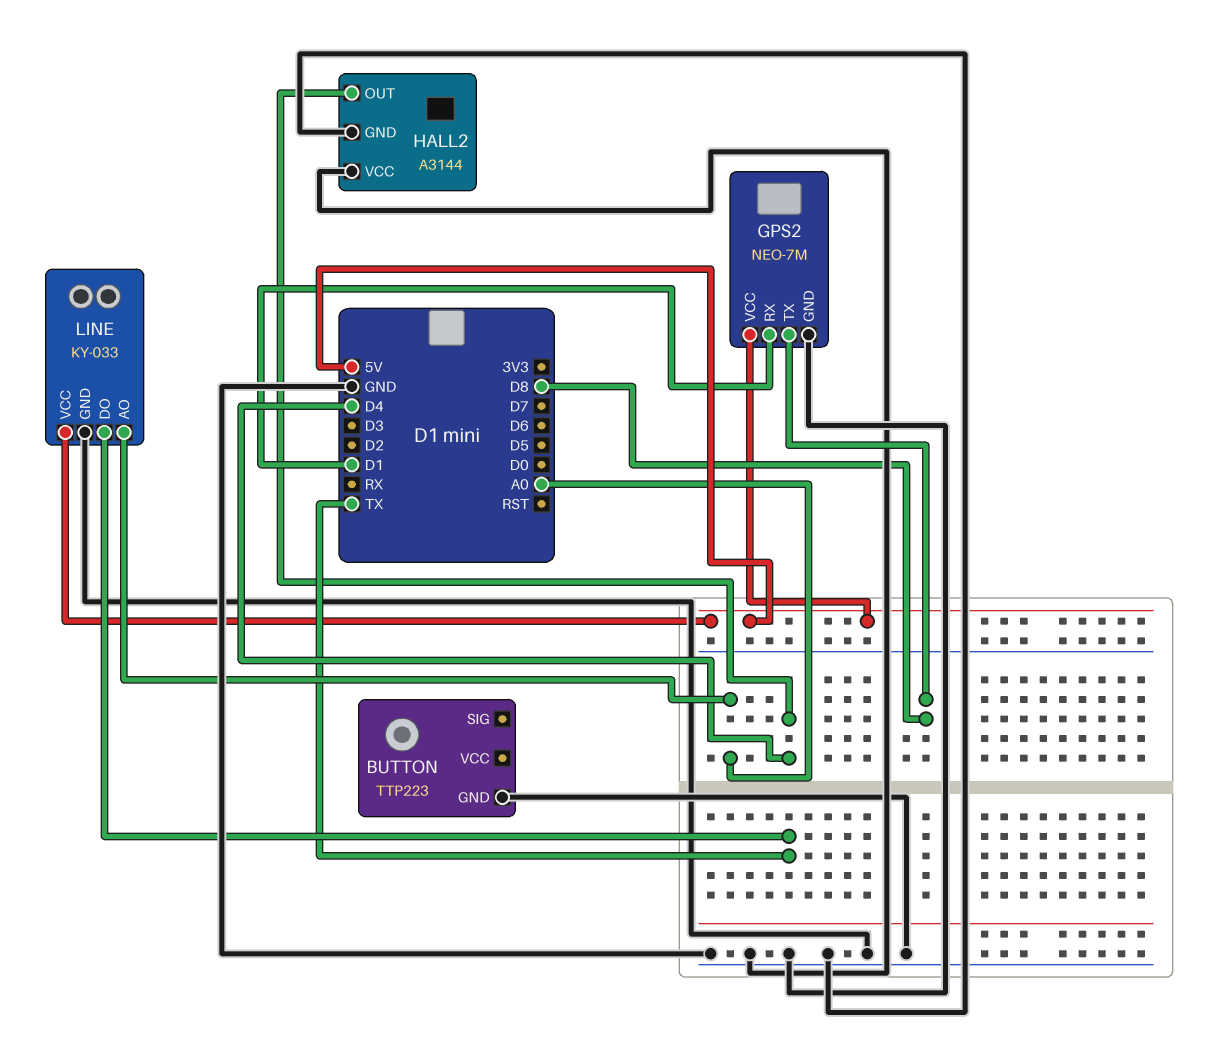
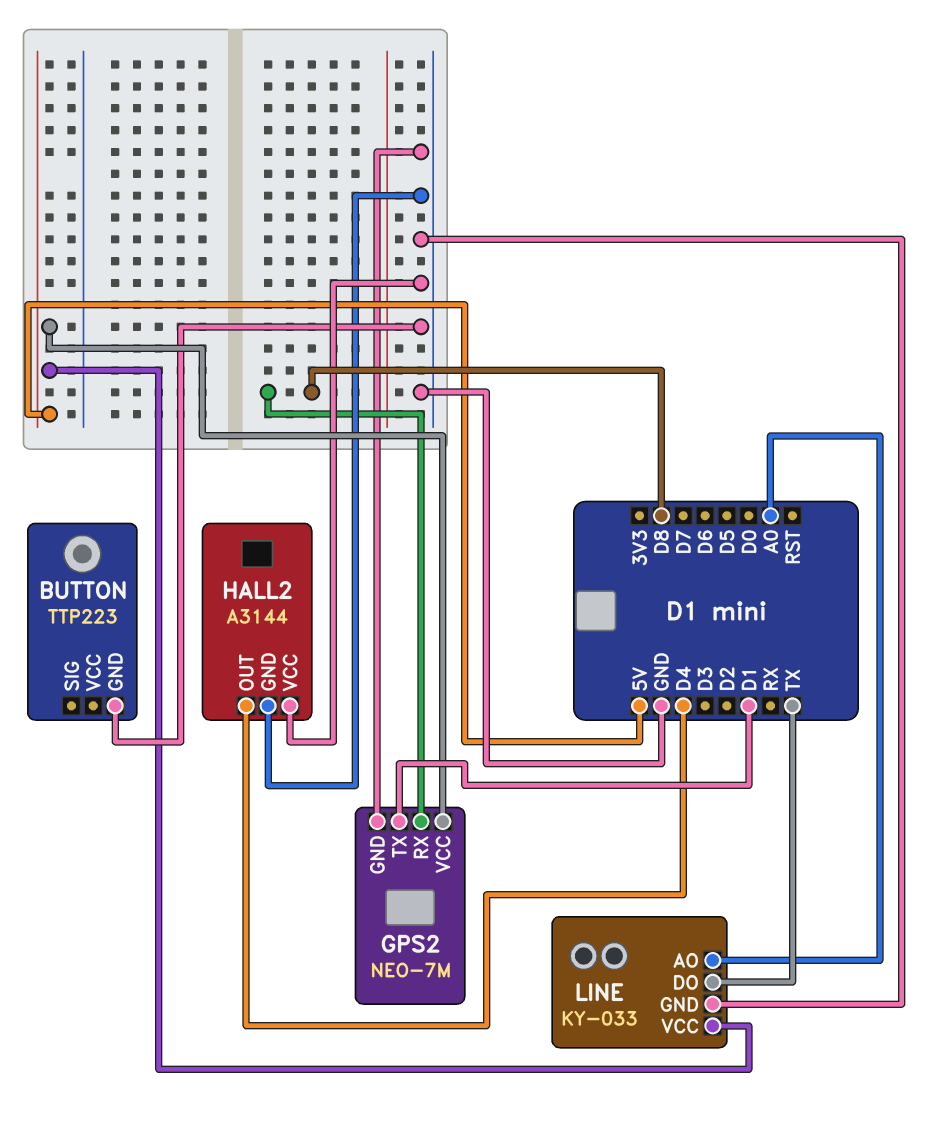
GPS2 pin RX: D1 -> D8
GPS2 pin TX: D8 -> D1

